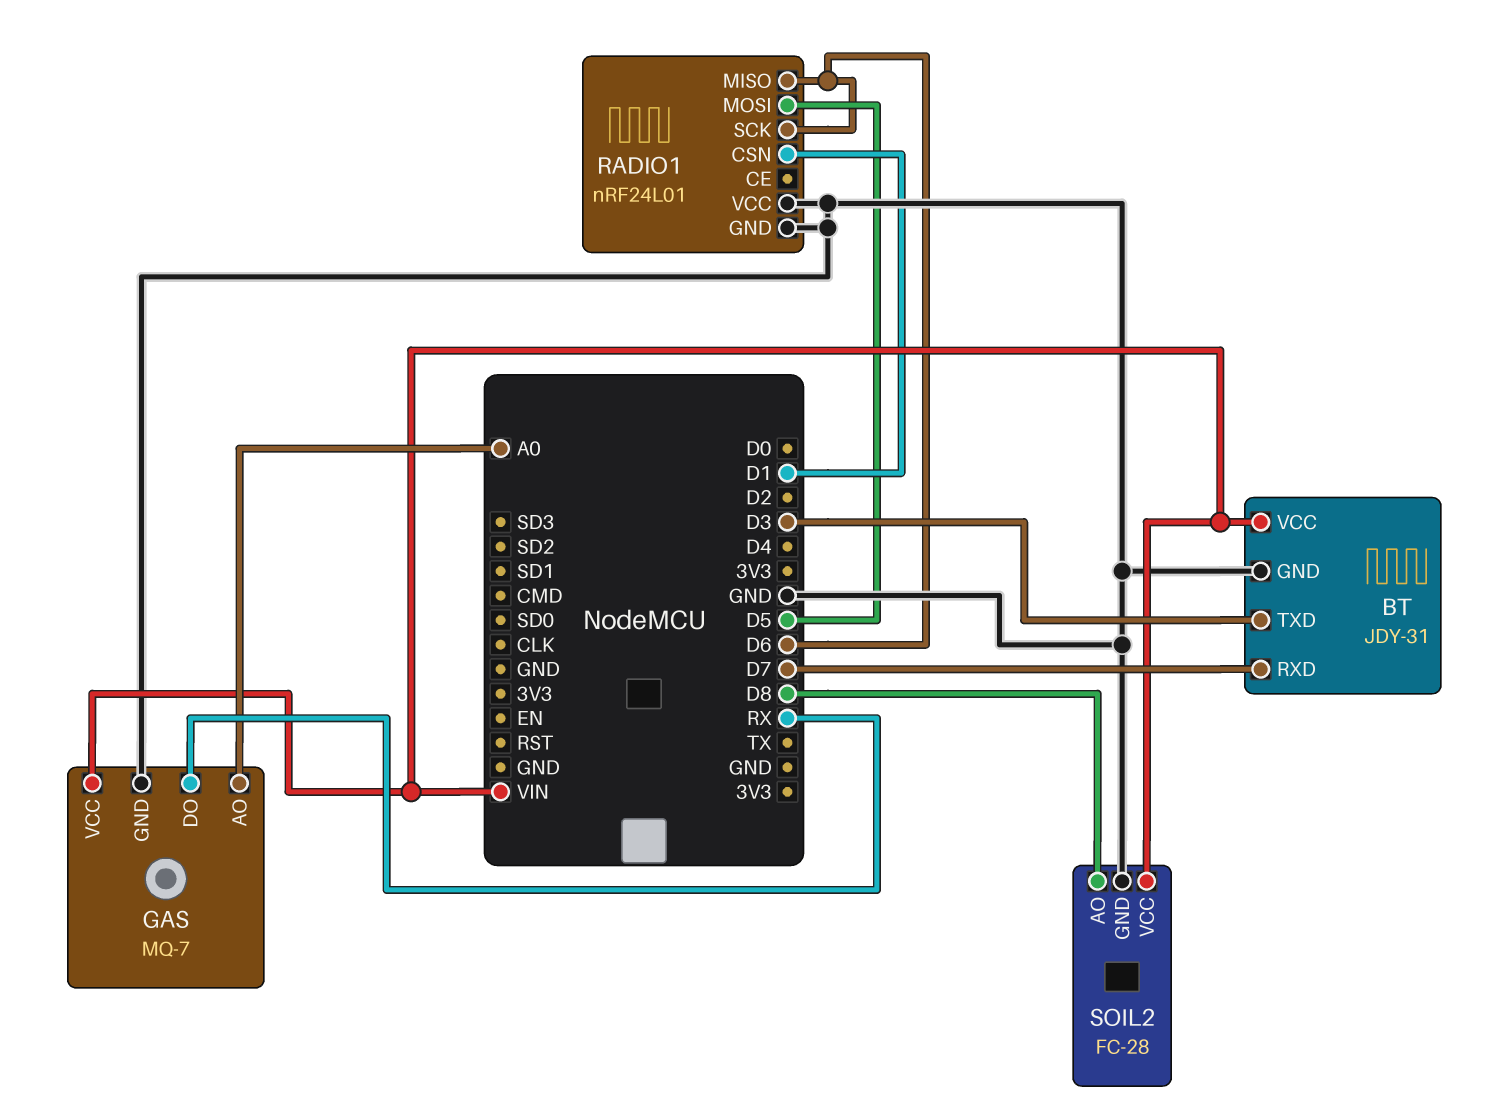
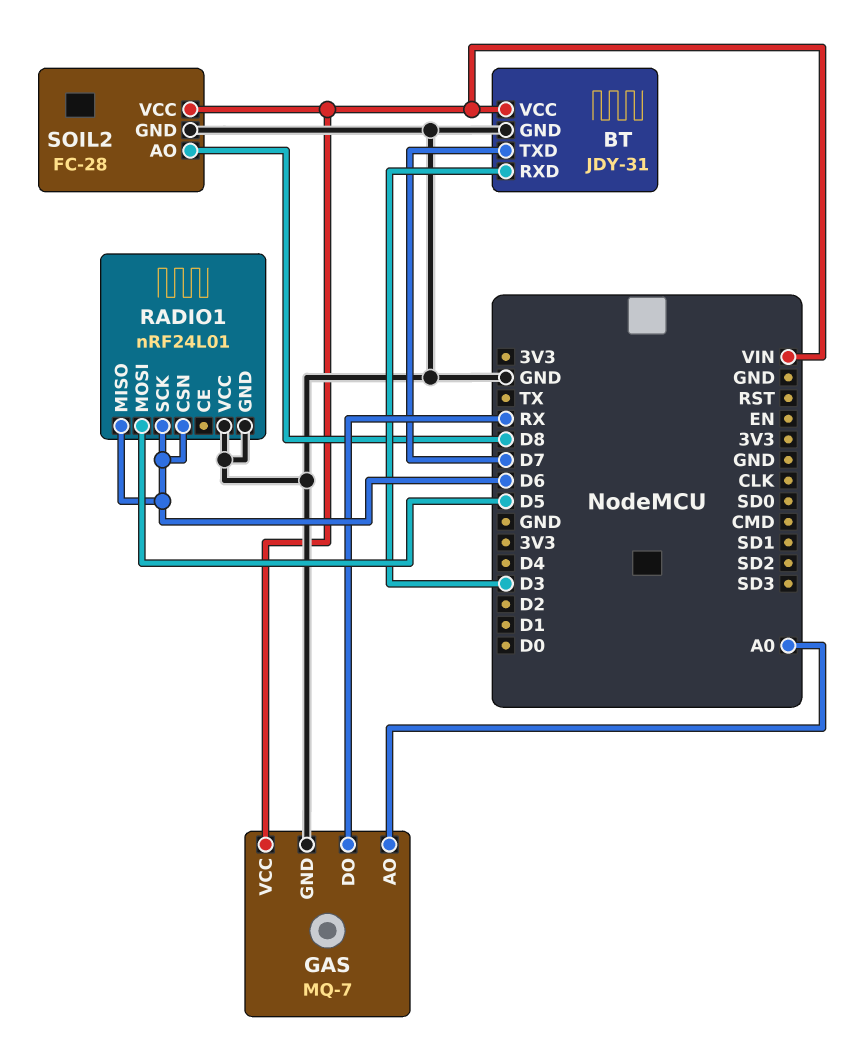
BT pin RXD: D7 -> D3
BT pin TXD: D3 -> D7
RADIO1 pin CSN: D1 -> D6

